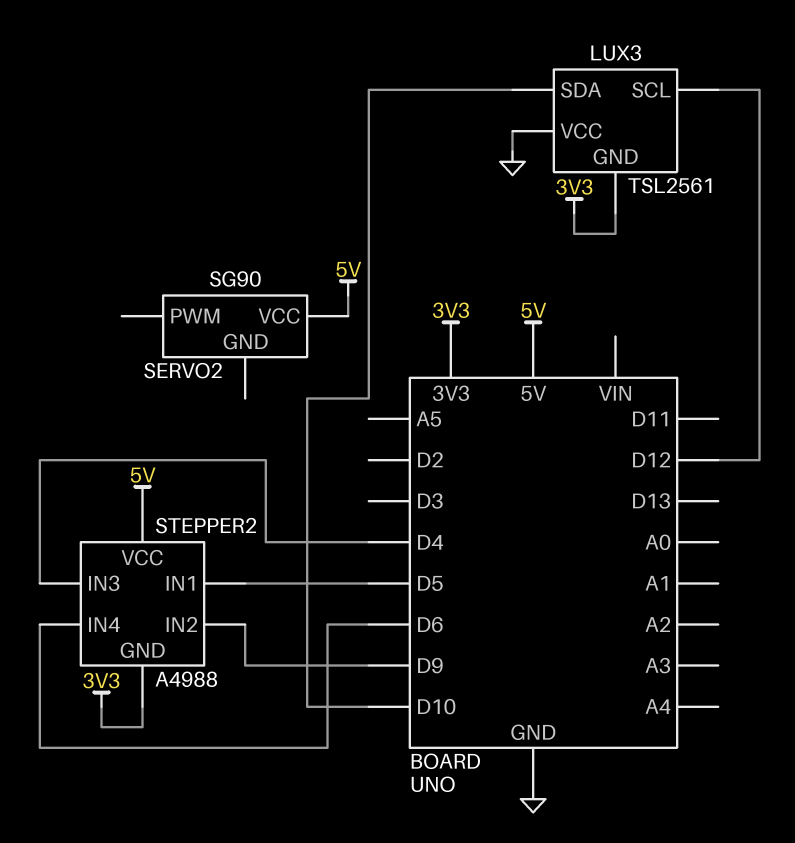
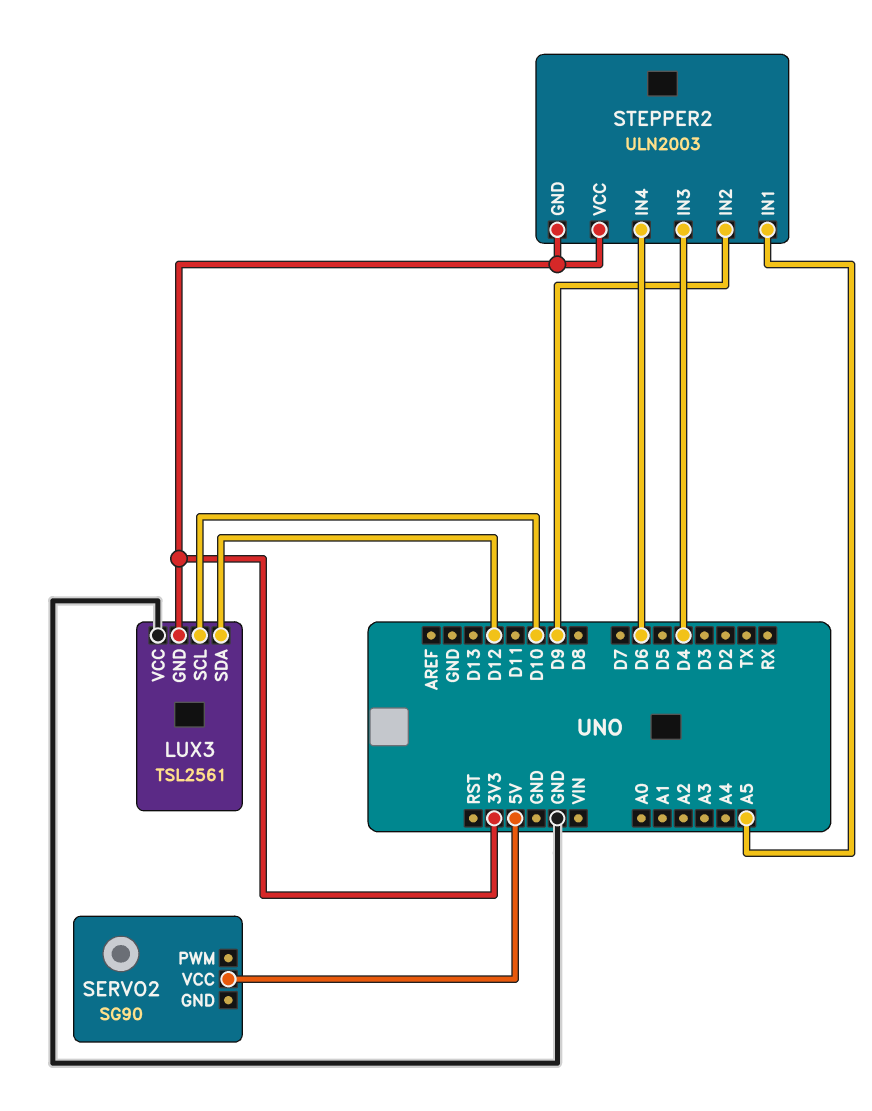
LUX3 pin SCL: D12 -> D10
LUX3 pin SDA: D10 -> D12
STEPPER2: A4988 -> ULN2003
STEPPER2 pin IN1: D5 -> A5
STEPPER2 pin VCC: 5V -> 3V3

